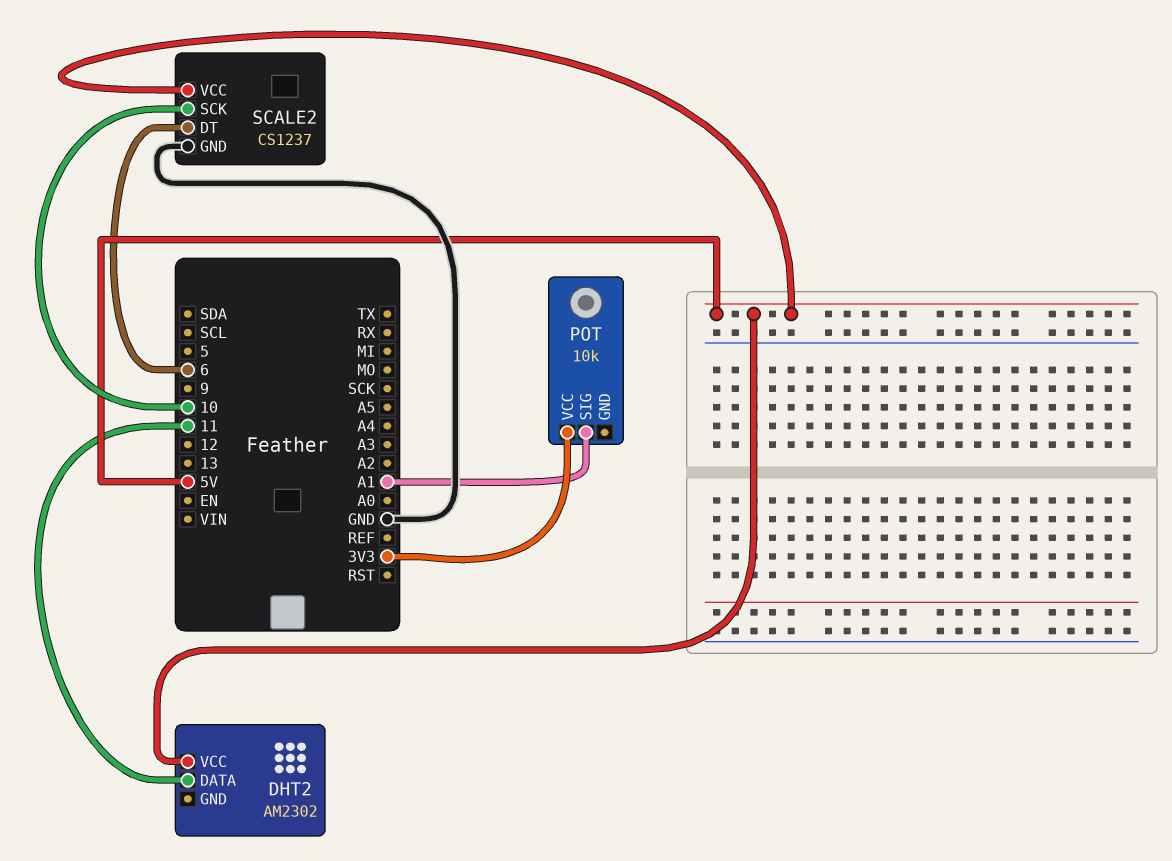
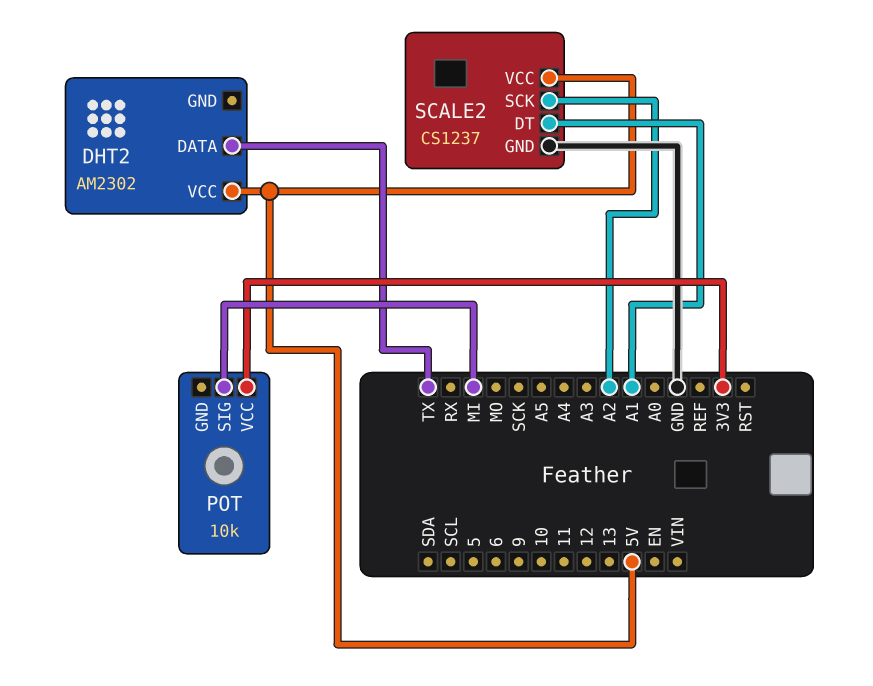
DHT2 pin DATA: 11 -> TX
POT pin SIG: A1 -> MI
SCALE2 pin DT: 6 -> A1
SCALE2 pin SCK: 10 -> A2

